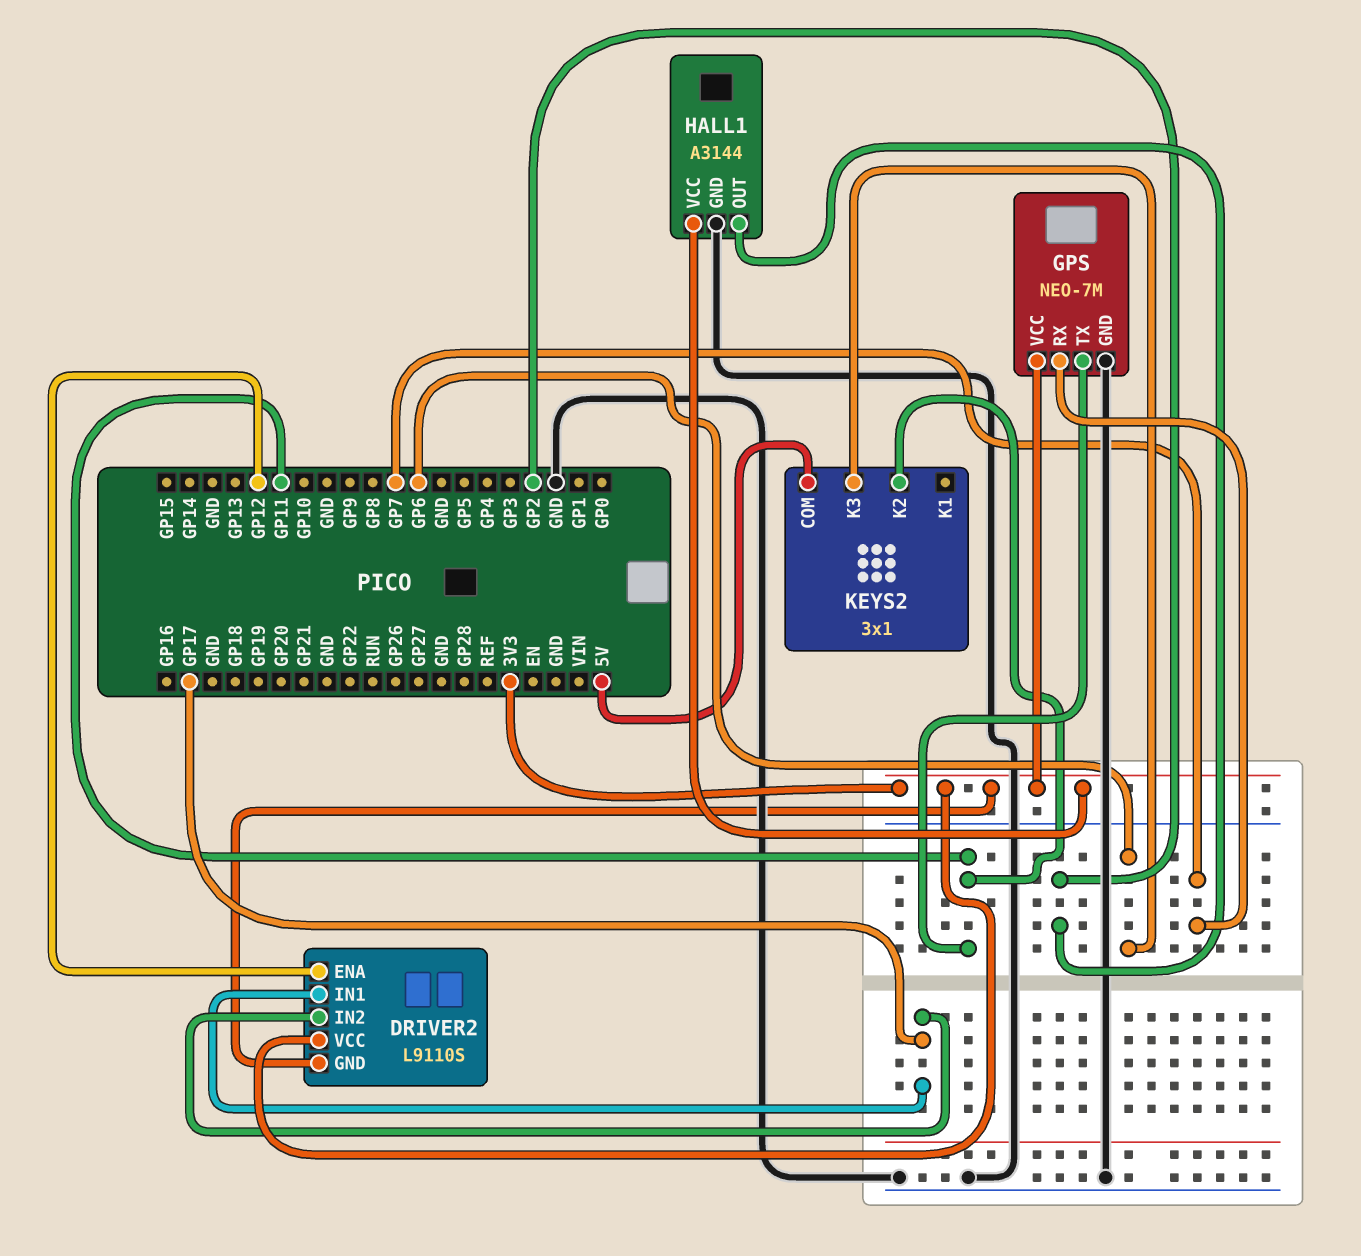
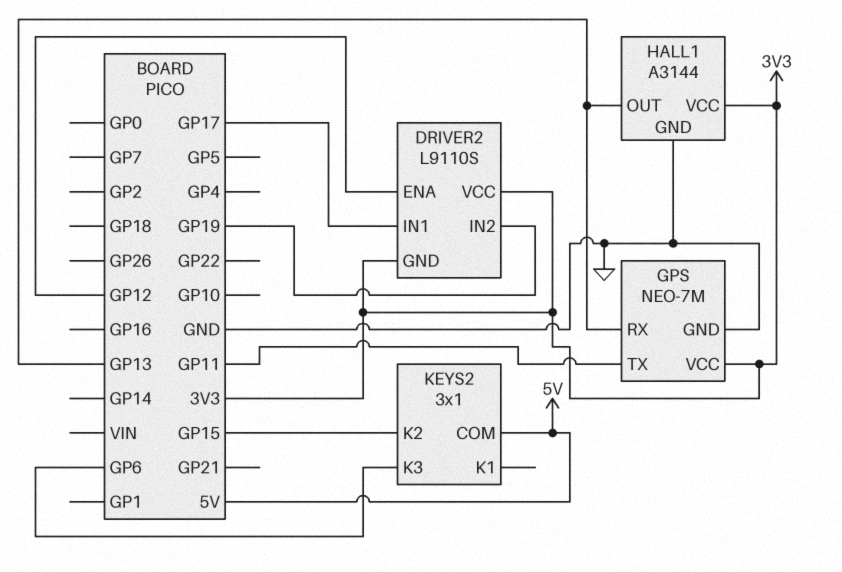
DRIVER2 pin IN2: GP17 -> GP19
GPS pin RX: GP7 -> GP13
HALL1 pin OUT: GP2 -> GP13
KEYS2 pin K2: GP11 -> GP15

